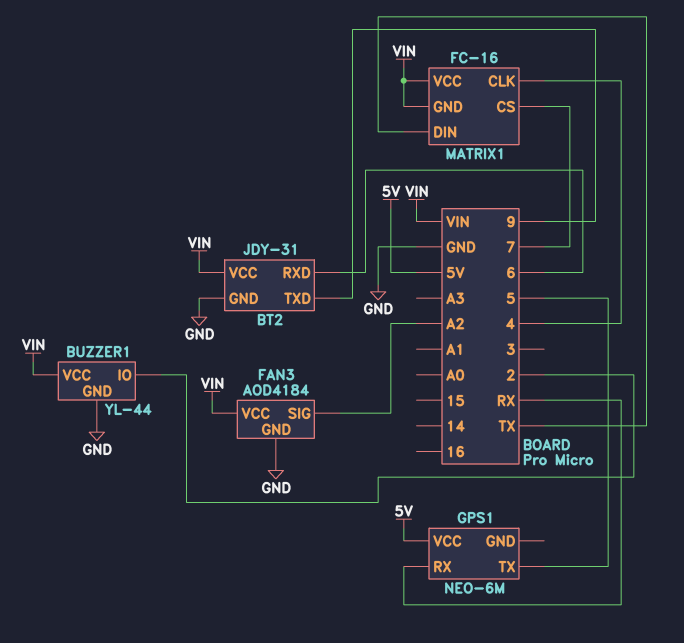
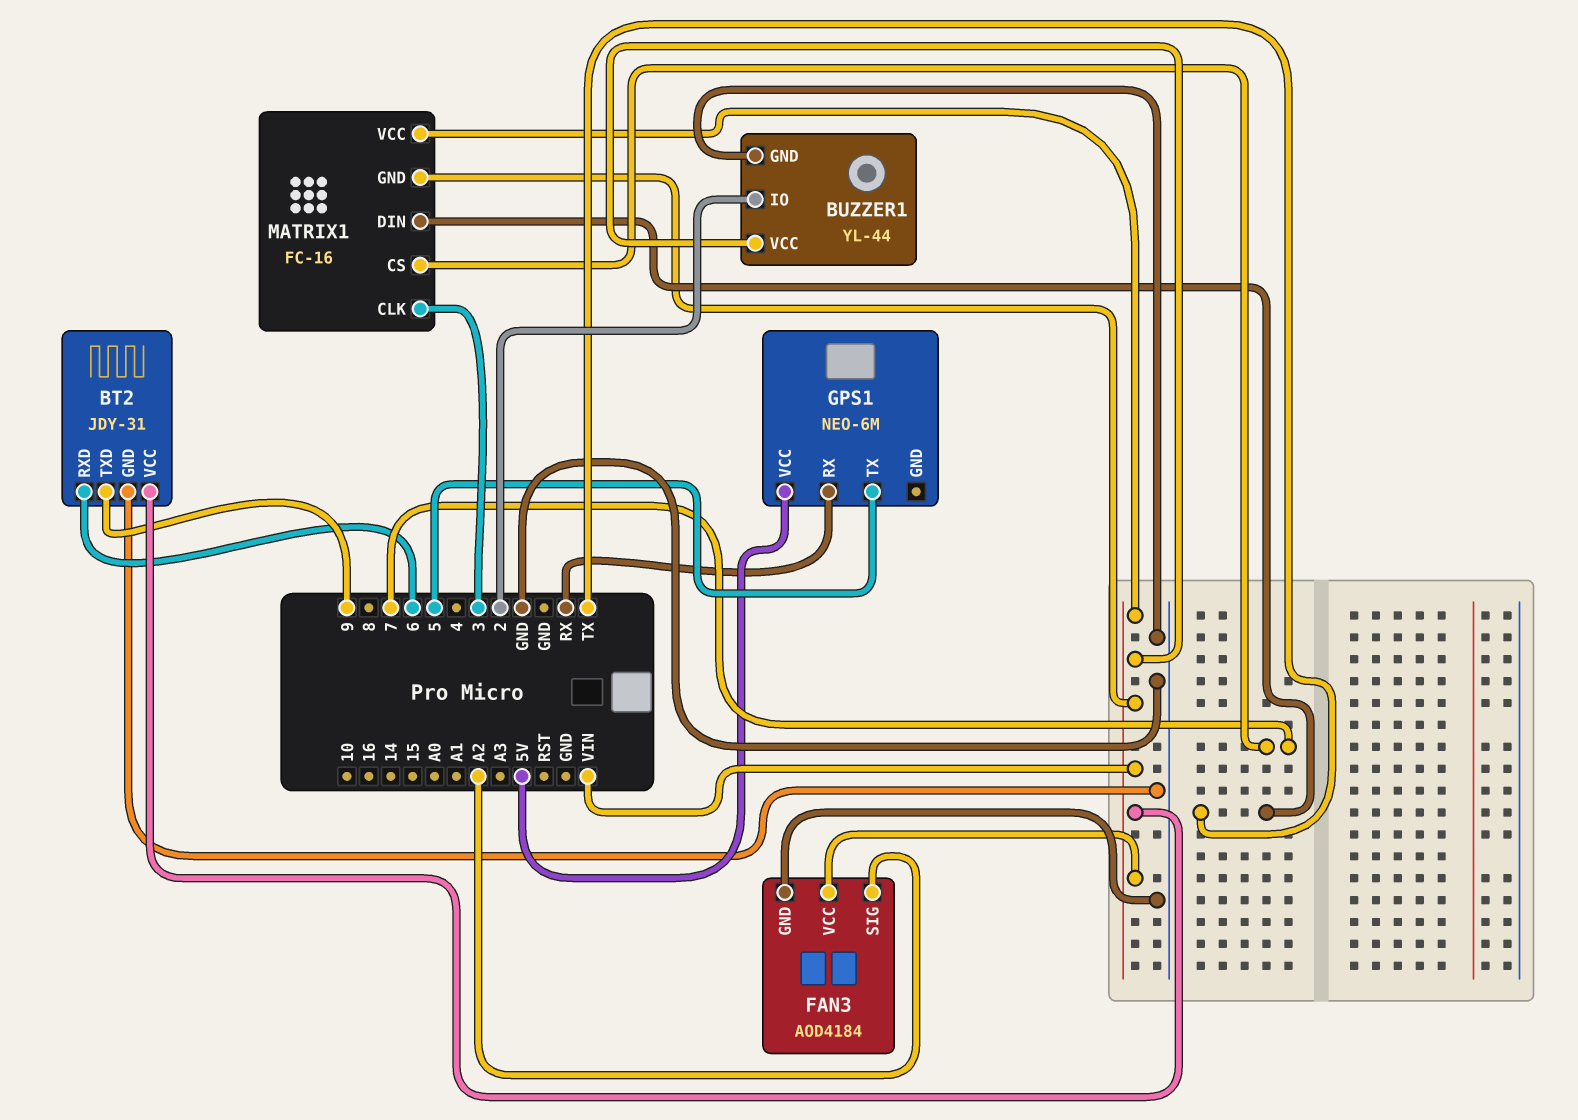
MATRIX1 pin CLK: 4 -> 3

